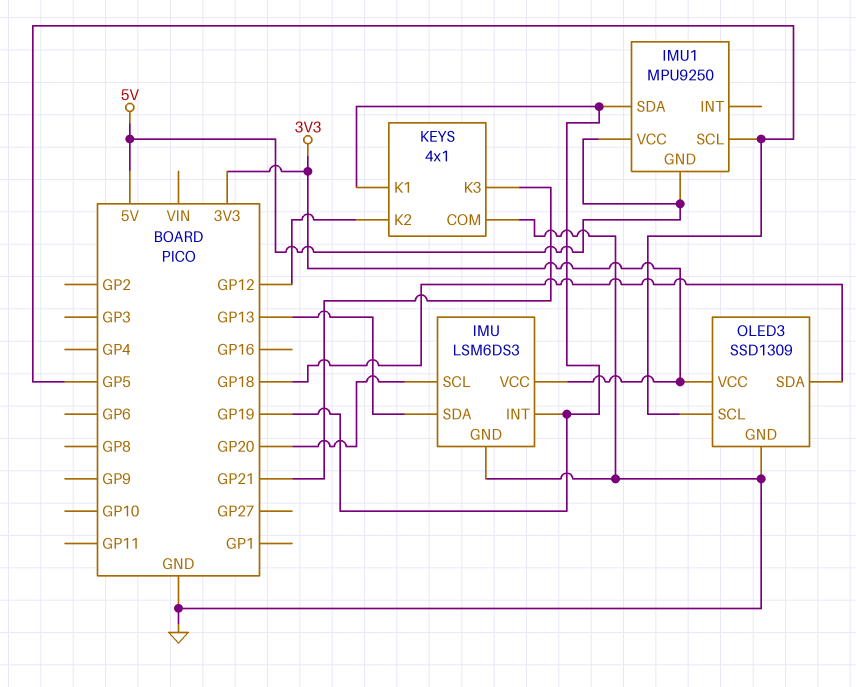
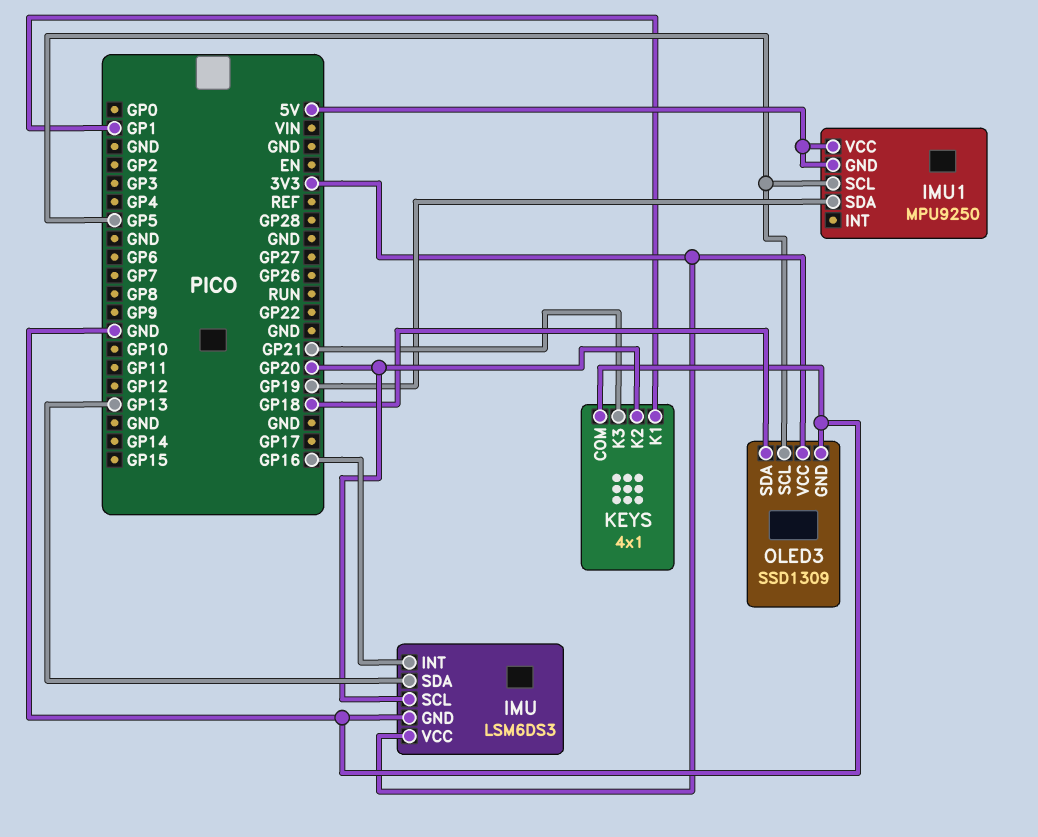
IMU pin INT: GP19 -> GP16
KEYS pin K1: GP19 -> GP1
KEYS pin K2: GP12 -> GP20

